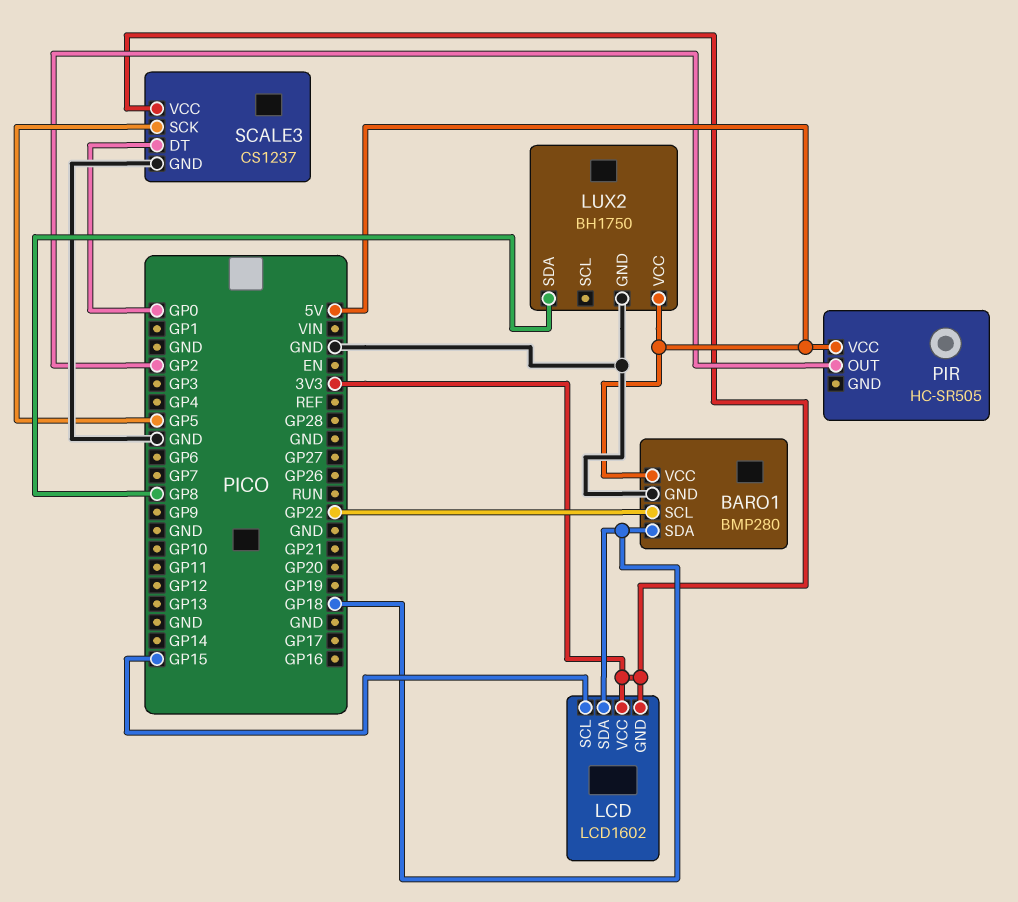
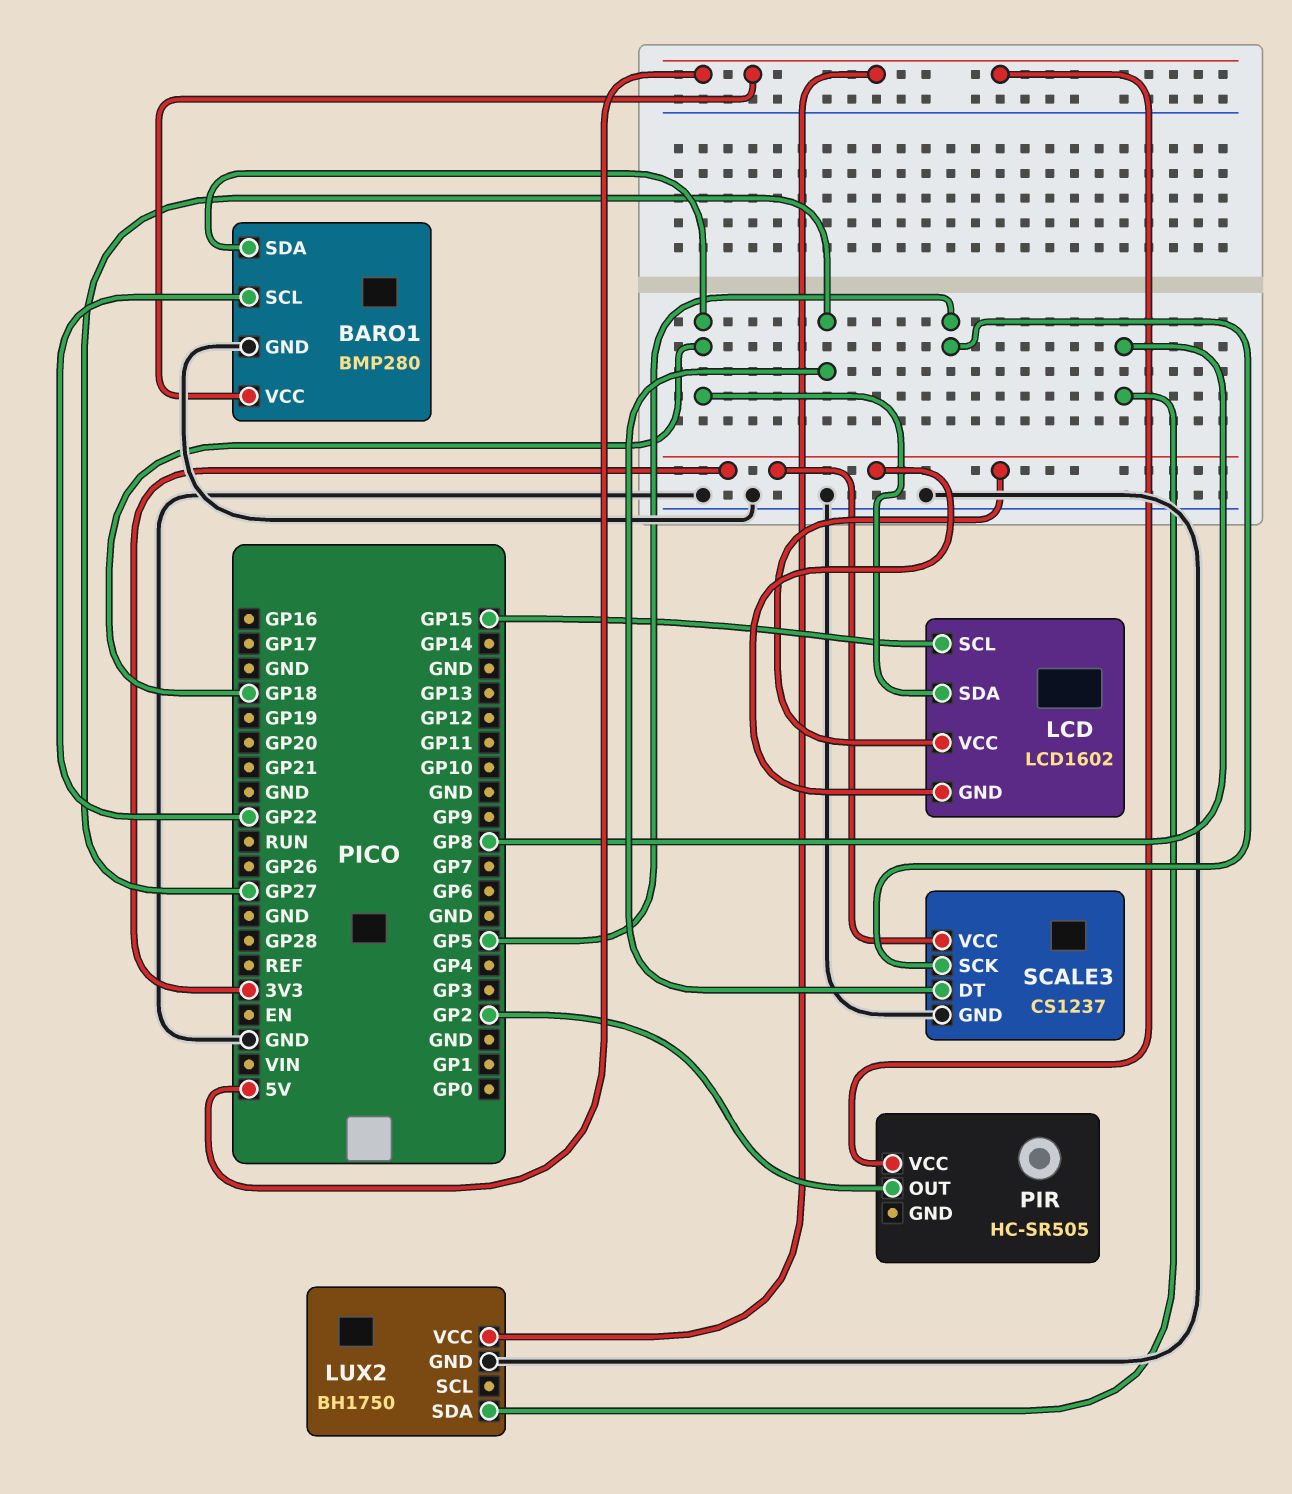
SCALE3 pin DT: GP0 -> GP27

